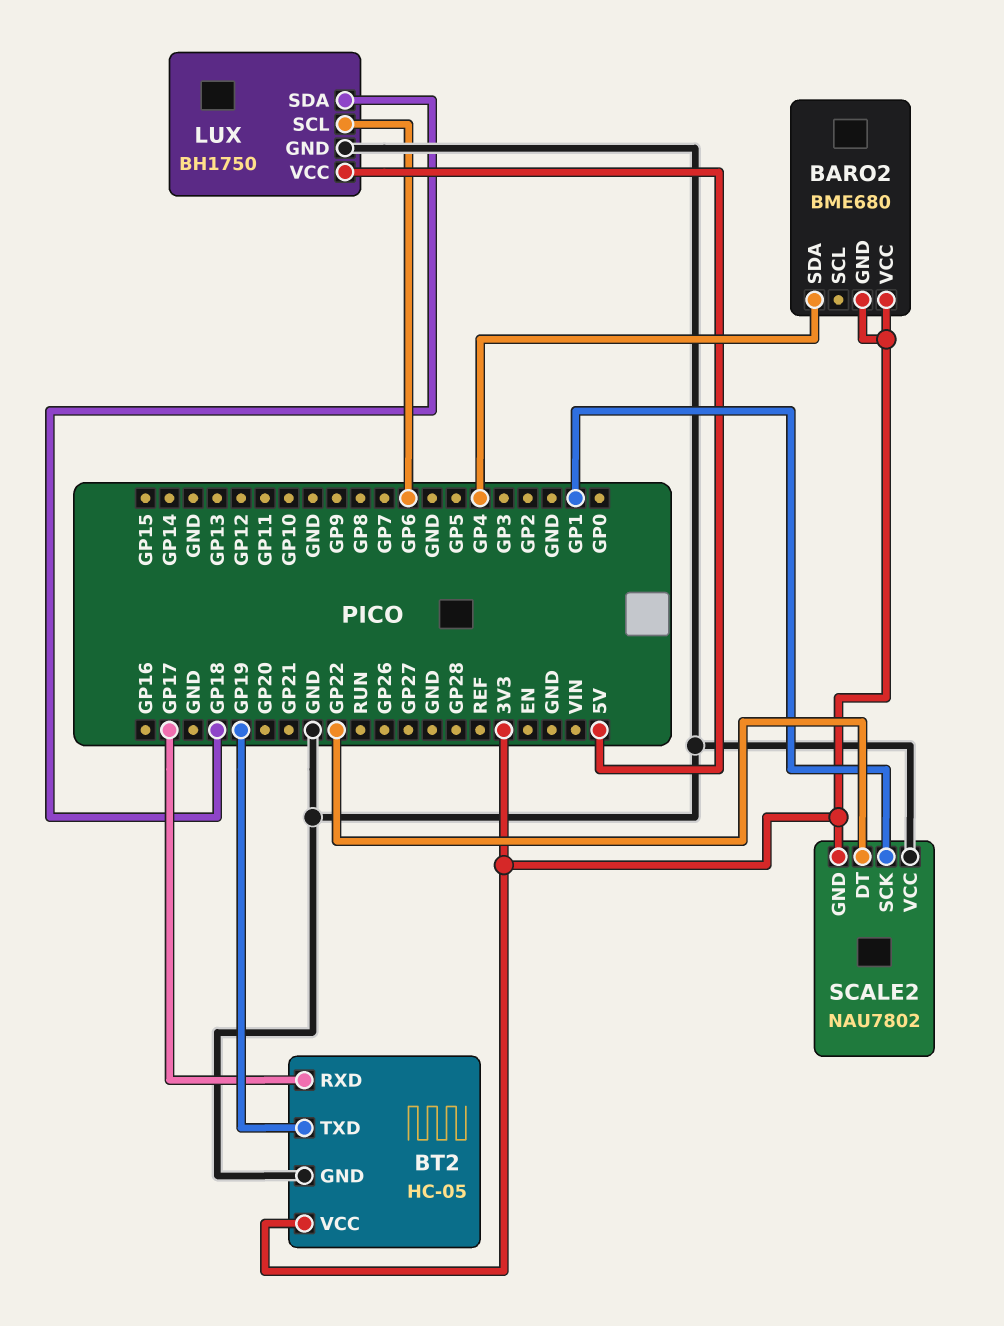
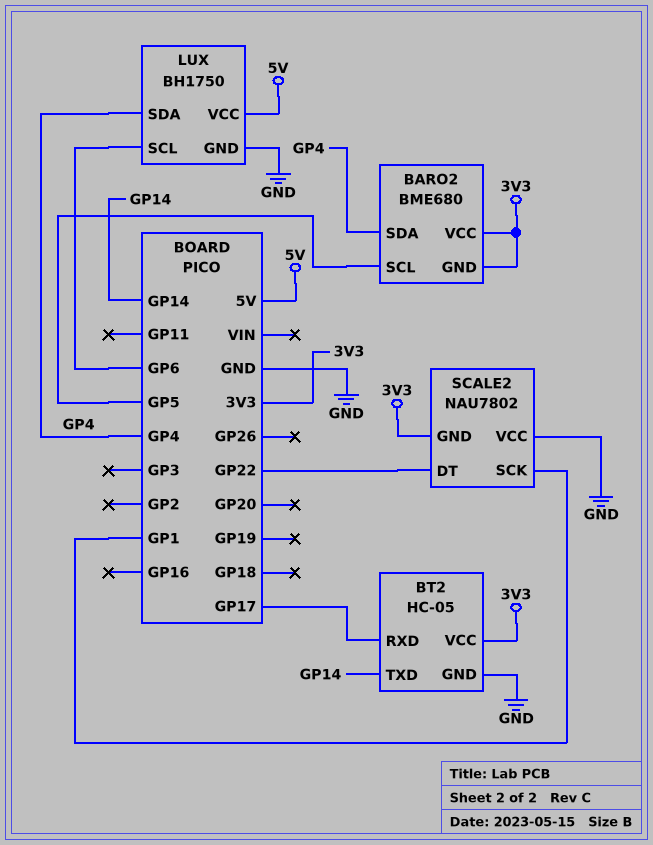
BARO2 pin SCL: none -> GP5
BT2 pin TXD: GP19 -> GP14
LUX pin SDA: GP18 -> GP4

